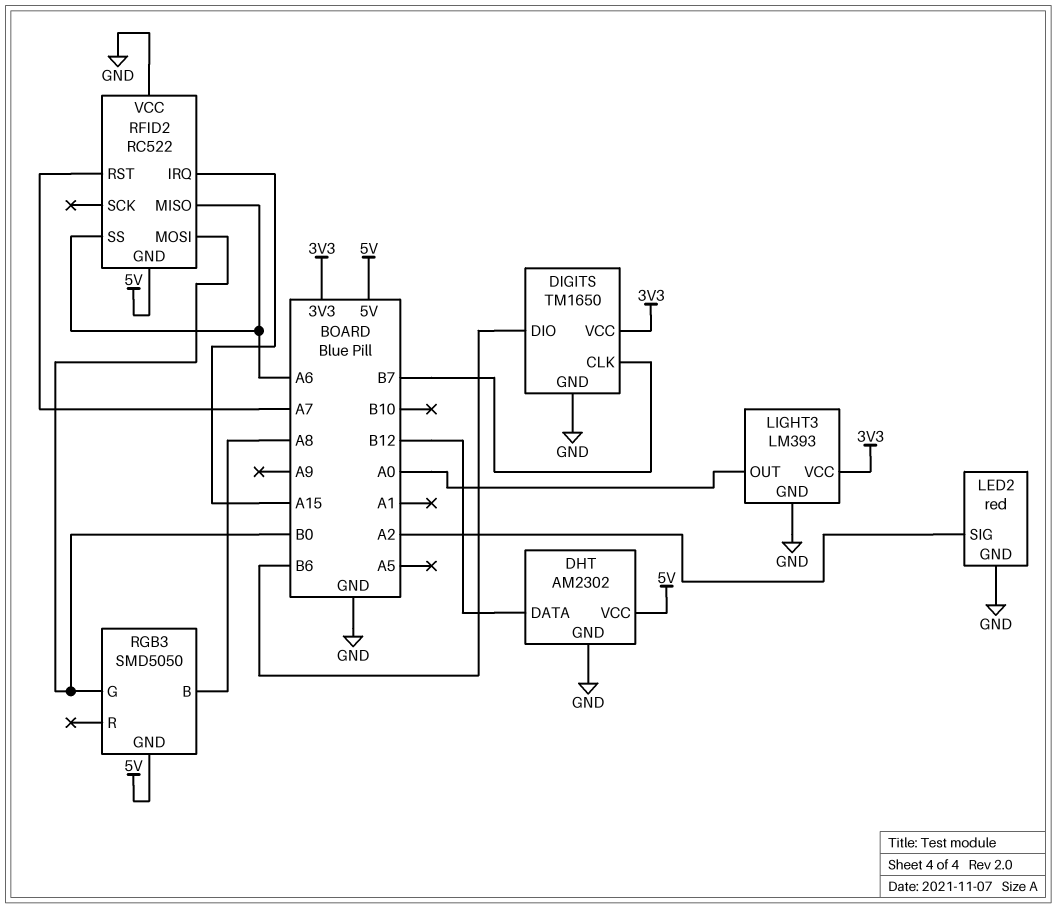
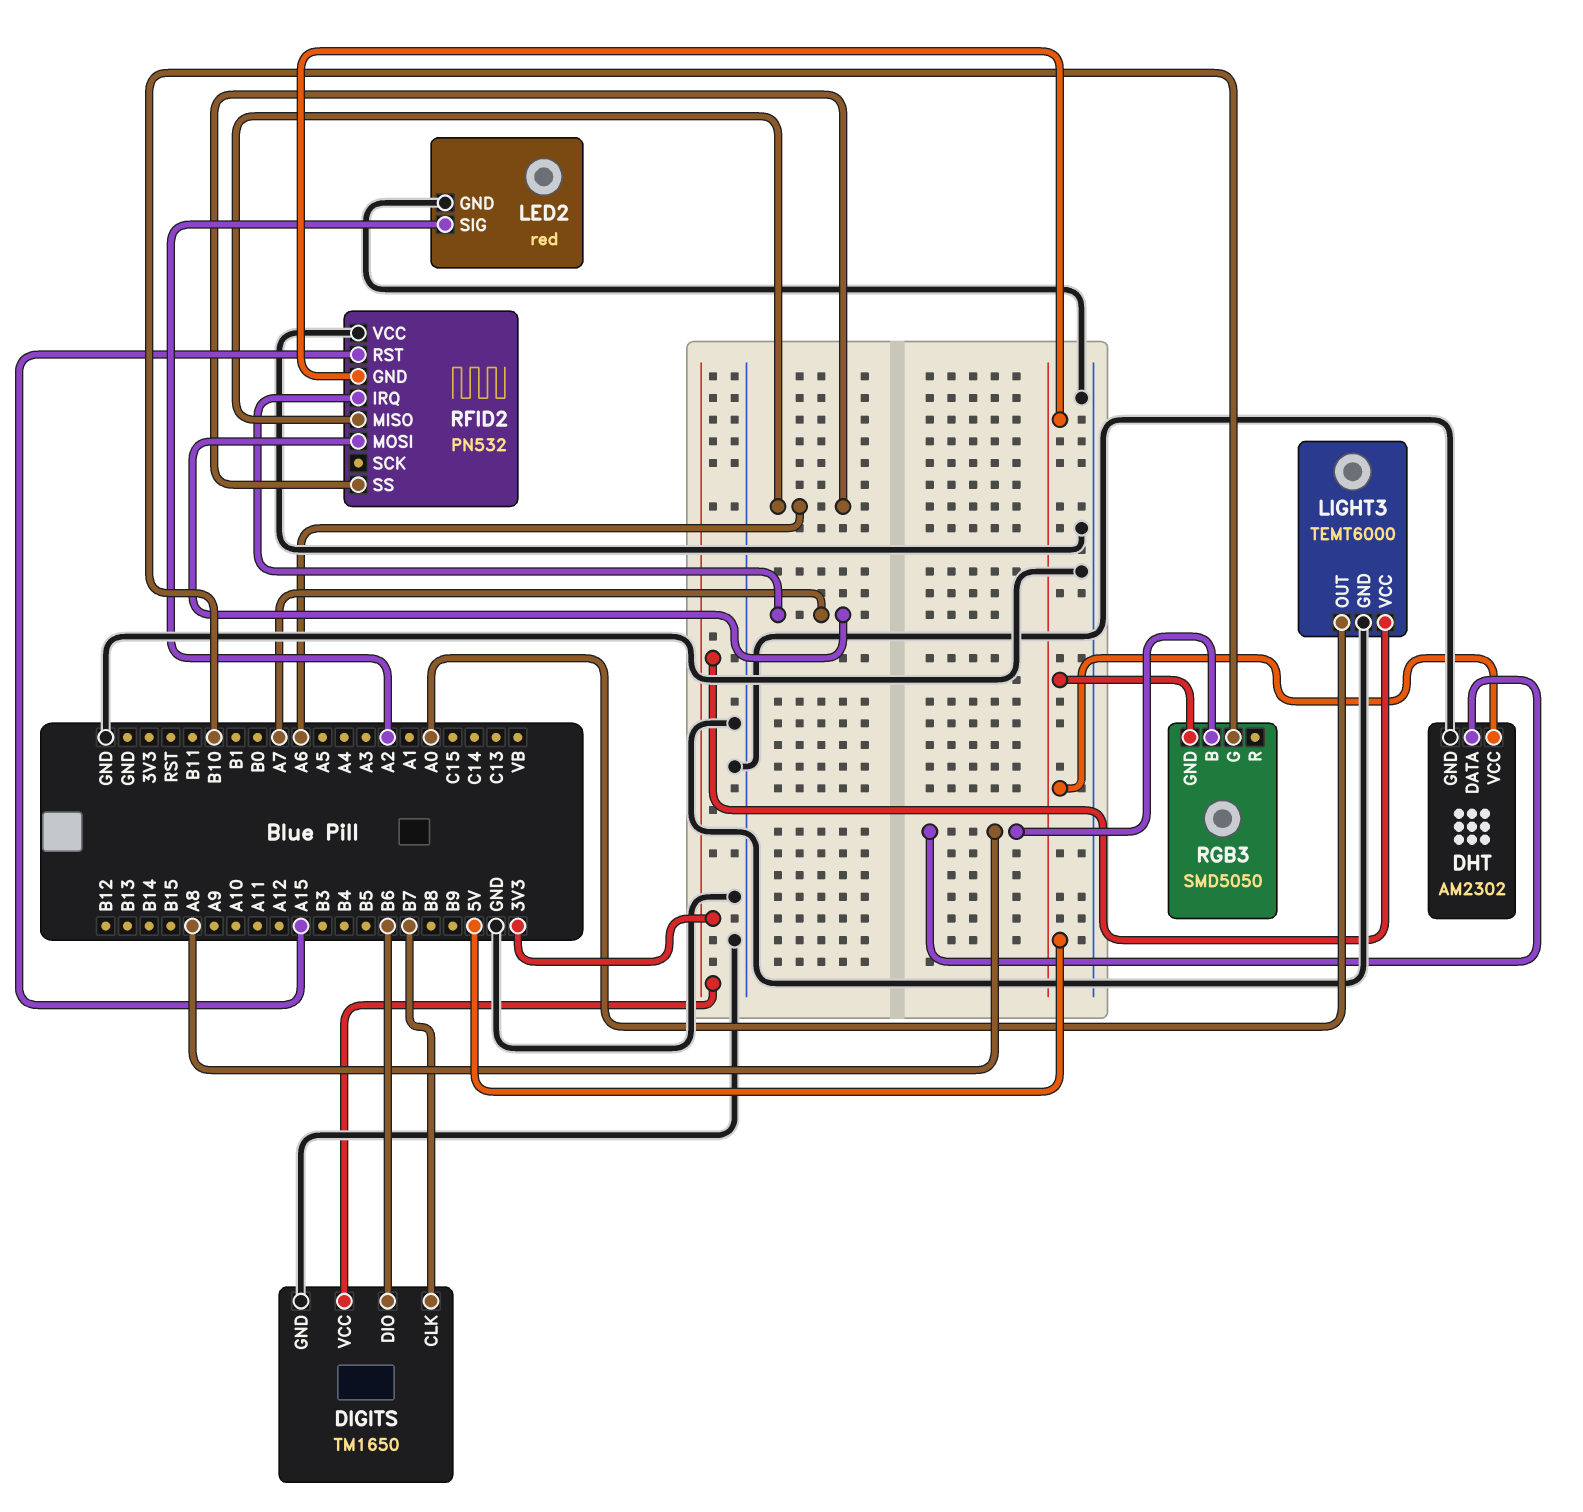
DHT pin DATA: B12 -> A8
LIGHT3: LM393 -> TEMT6000
RFID2: RC522 -> PN532
RFID2 pin IRQ: A15 -> A7
RFID2 pin MOSI: B0 -> A7
RFID2 pin RST: A7 -> A15
RGB3 pin G: B0 -> B10

